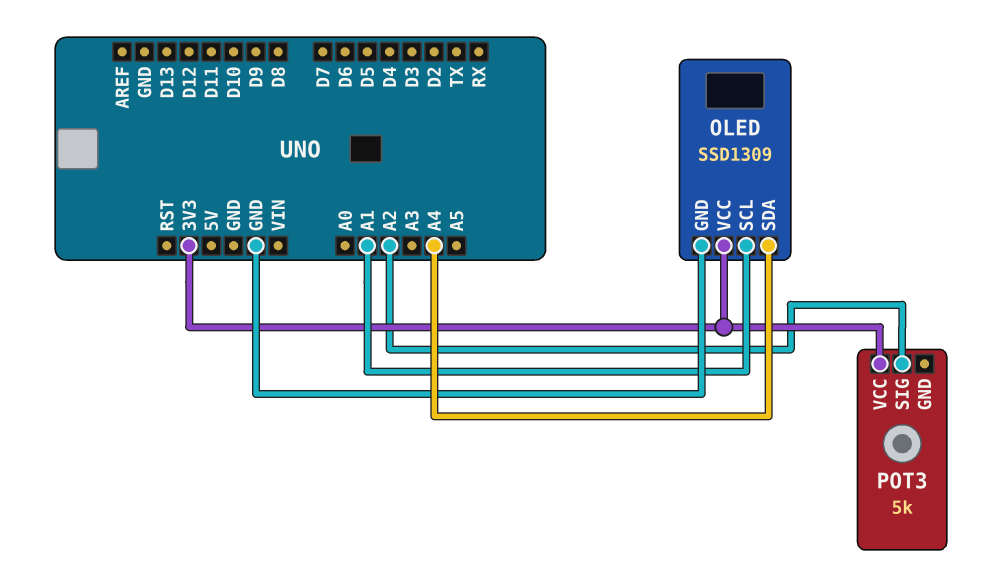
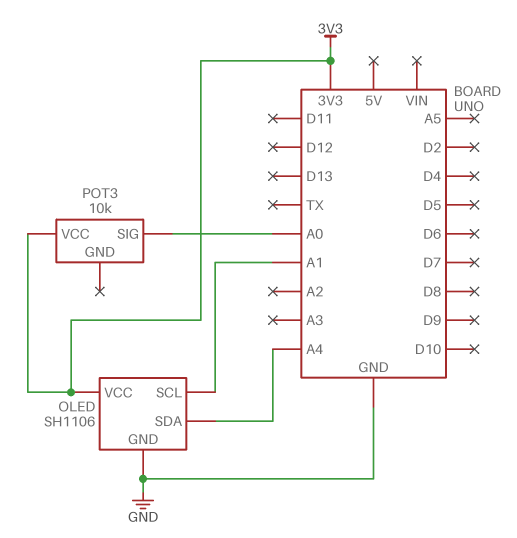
OLED: SSD1309 -> SH1106
POT3: 5k -> 10k
POT3 pin SIG: A2 -> A0

